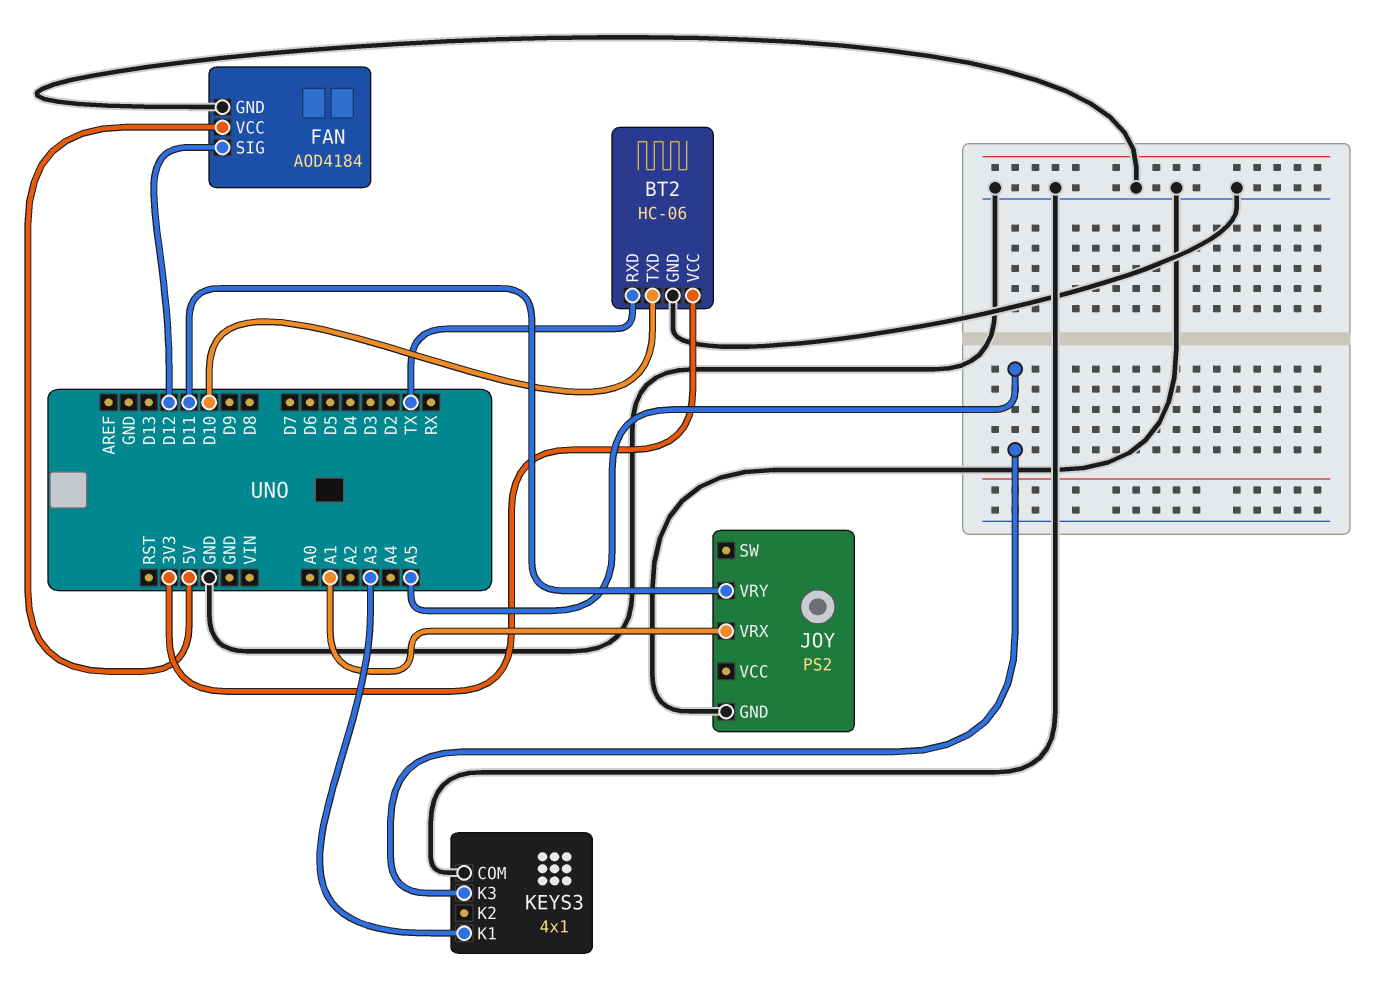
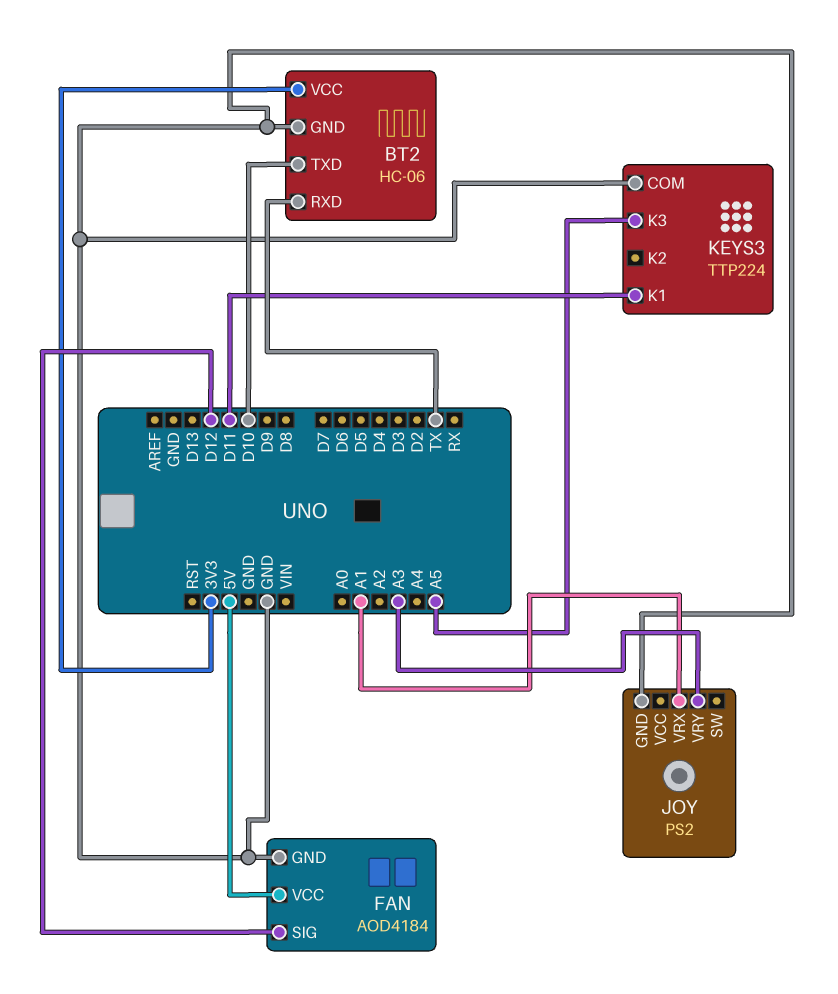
JOY pin VRY: D11 -> A3
KEYS3: 4x1 -> TTP224
KEYS3 pin K1: A3 -> D11

